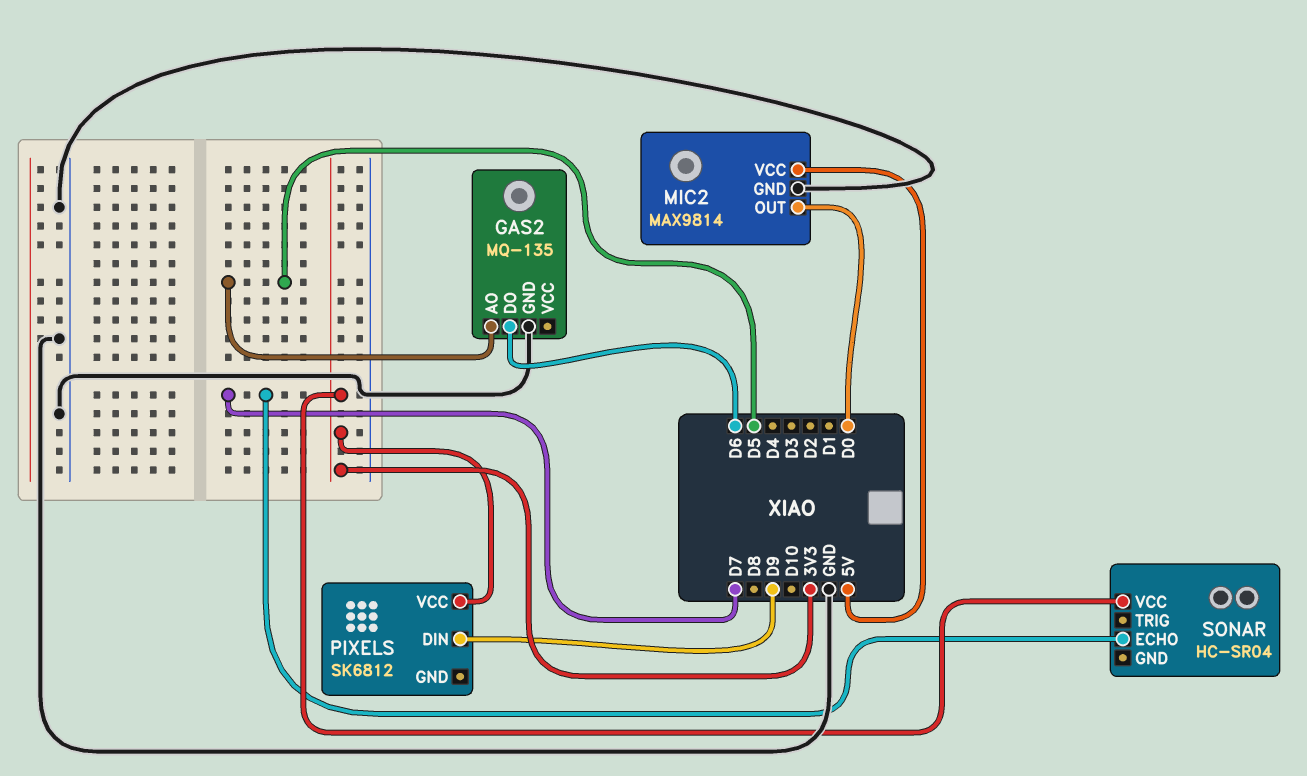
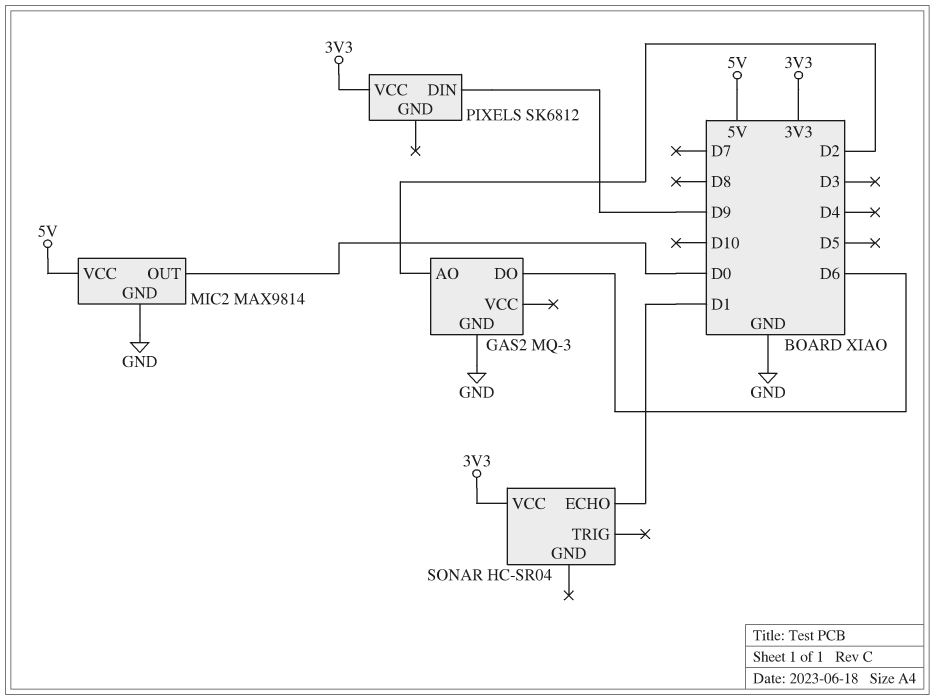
GAS2: MQ-135 -> MQ-3
GAS2 pin AO: D5 -> D2
SONAR pin ECHO: D7 -> D1

